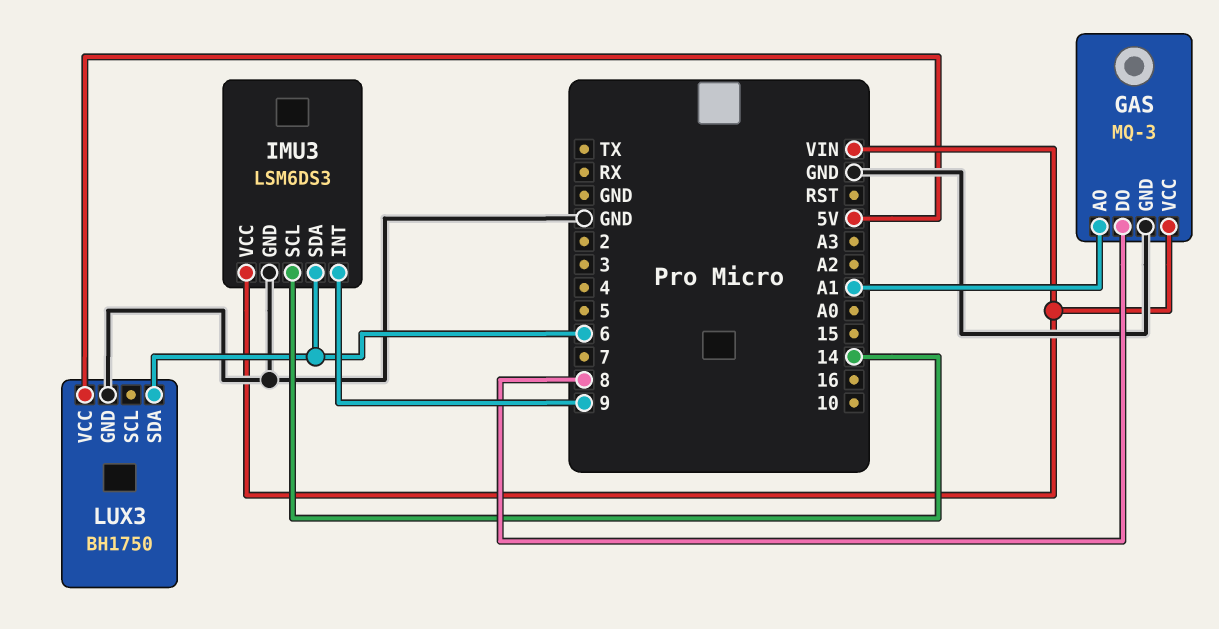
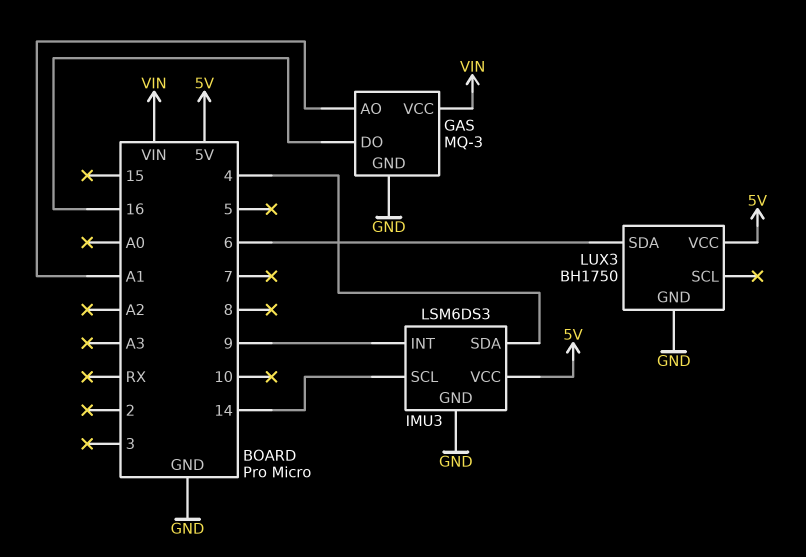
GAS pin DO: 8 -> 16
IMU3 pin SDA: 6 -> 4
IMU3 pin VCC: VIN -> 5V

